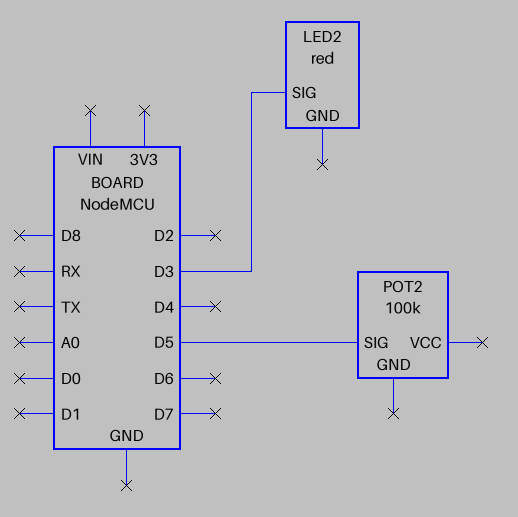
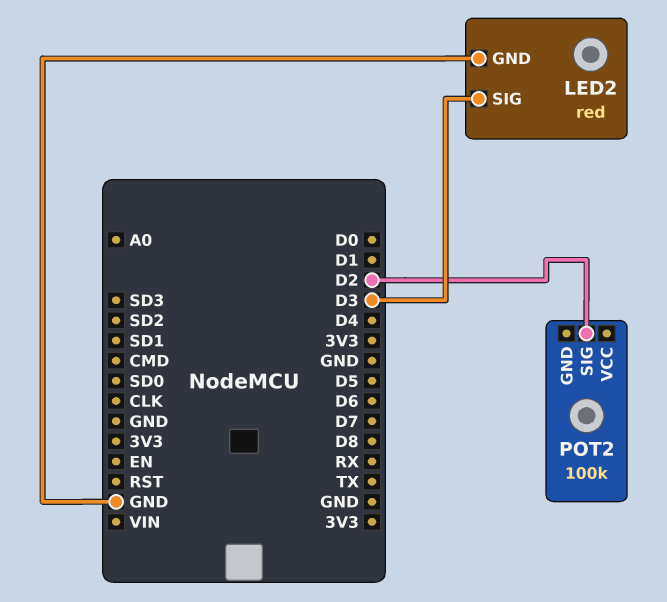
LED2 pin GND: none -> GND
POT2 pin SIG: D5 -> D2

